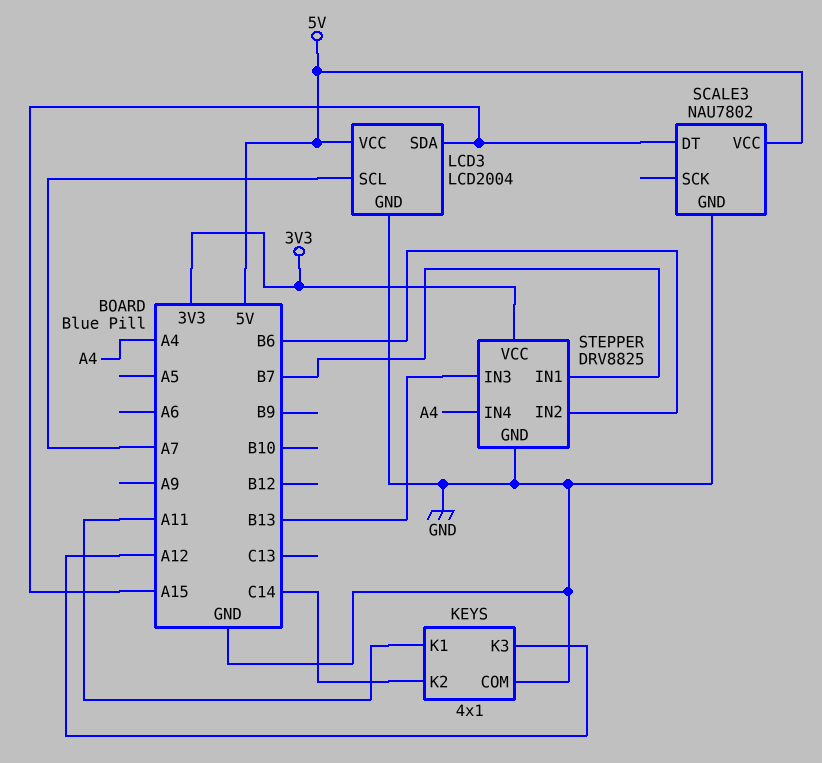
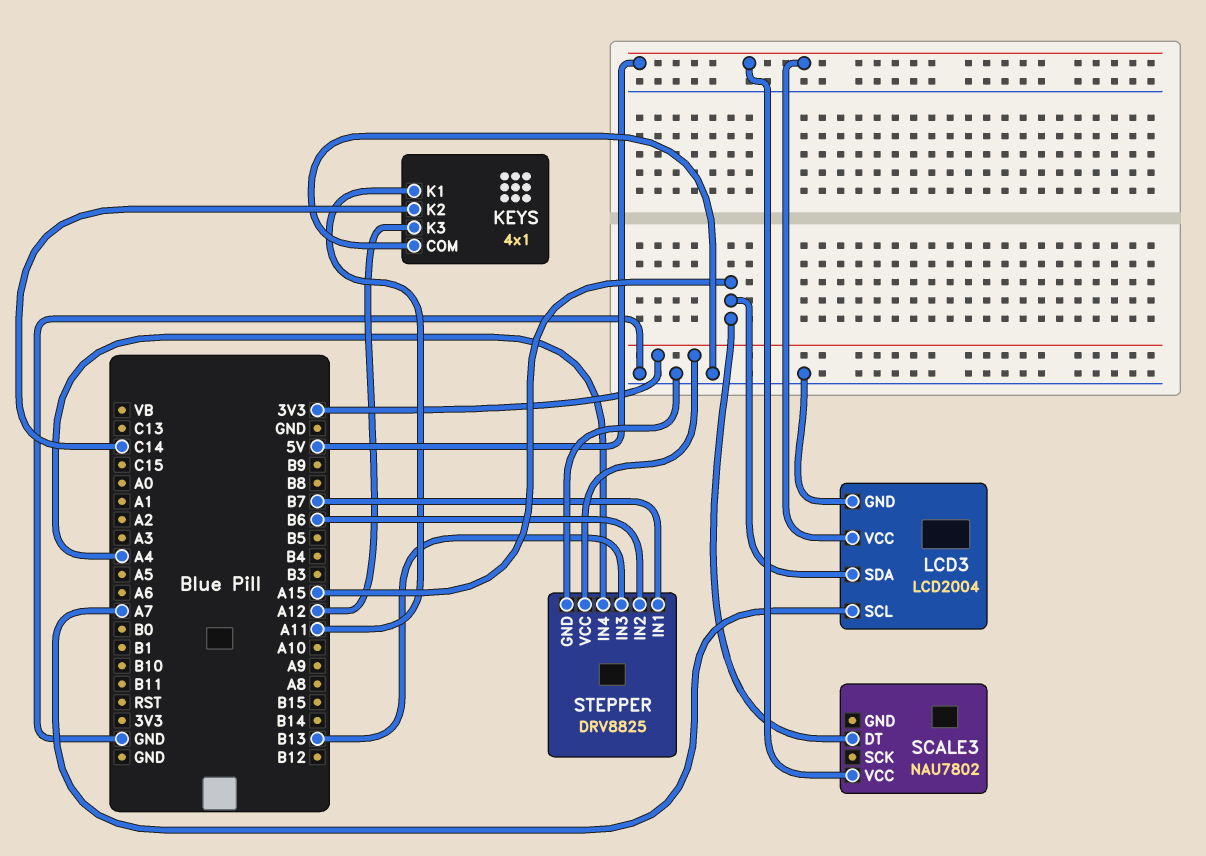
SCALE3 pin GND: GND -> none

